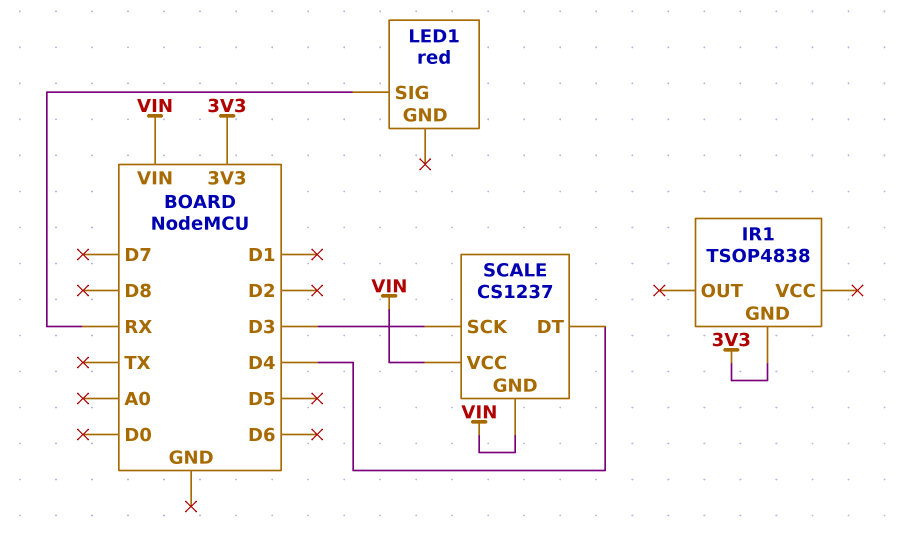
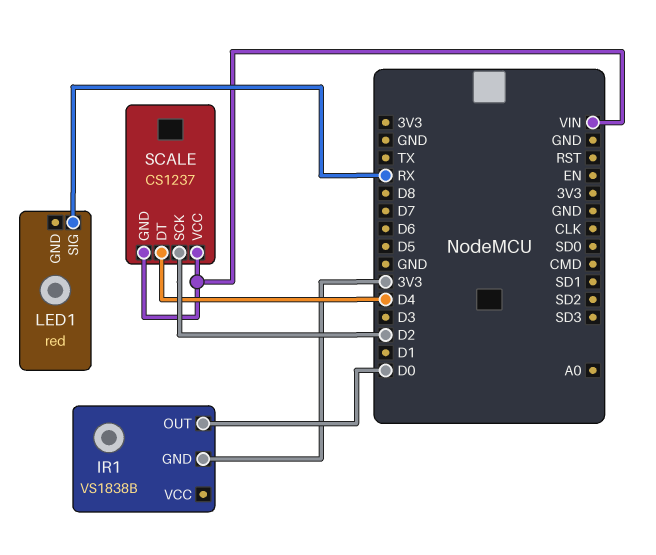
IR1: TSOP4838 -> VS1838B
IR1 pin OUT: none -> D0
SCALE pin SCK: D3 -> D2

